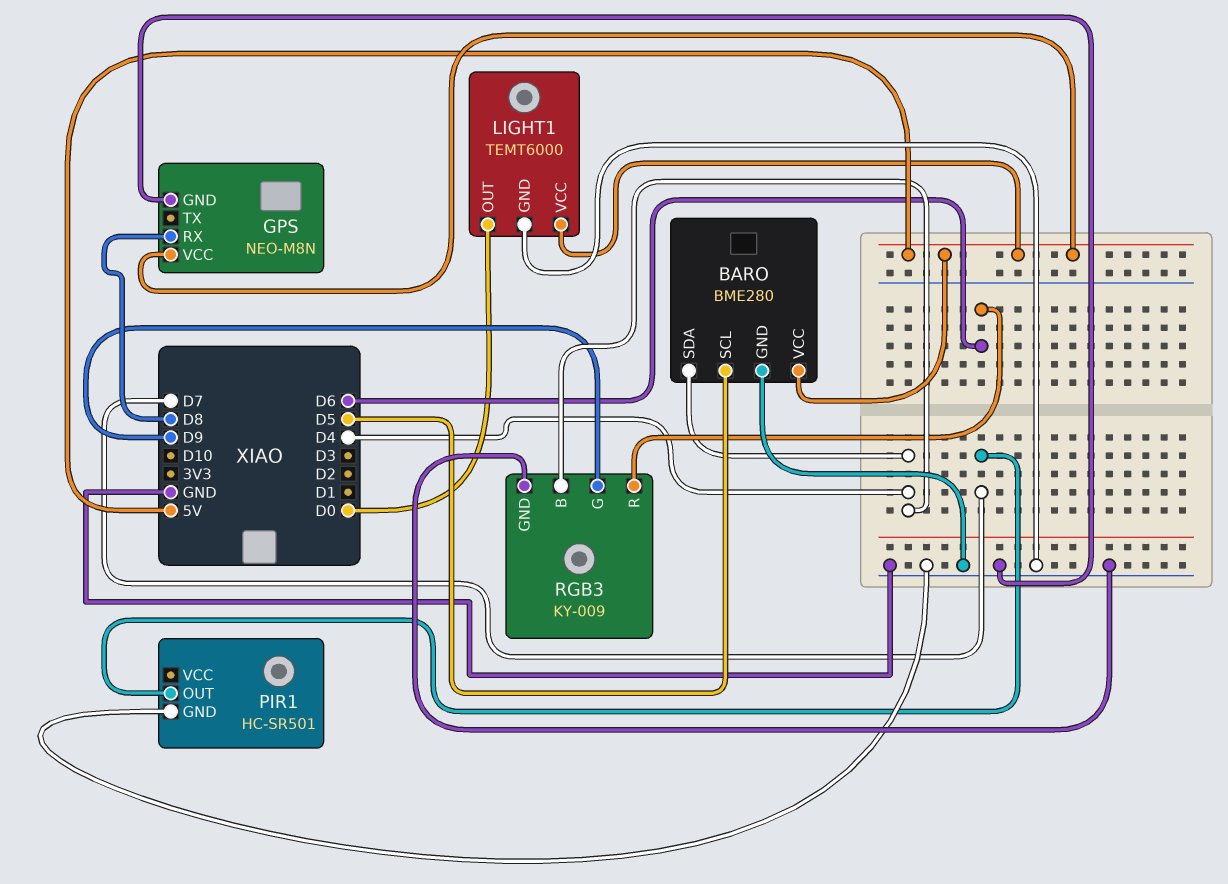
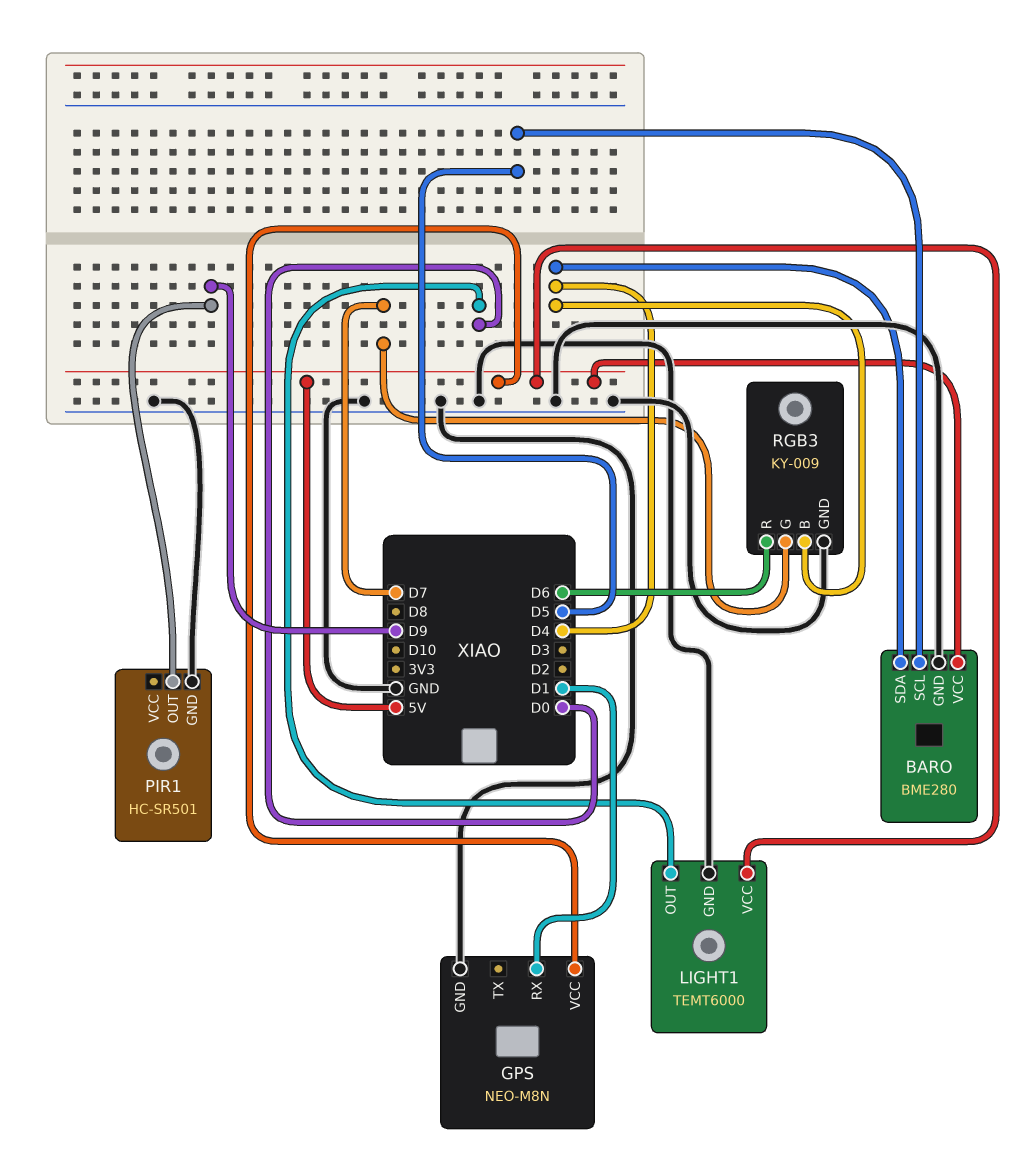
GPS pin RX: D8 -> D1
PIR1 pin OUT: D7 -> D9
RGB3 pin G: D9 -> D7

